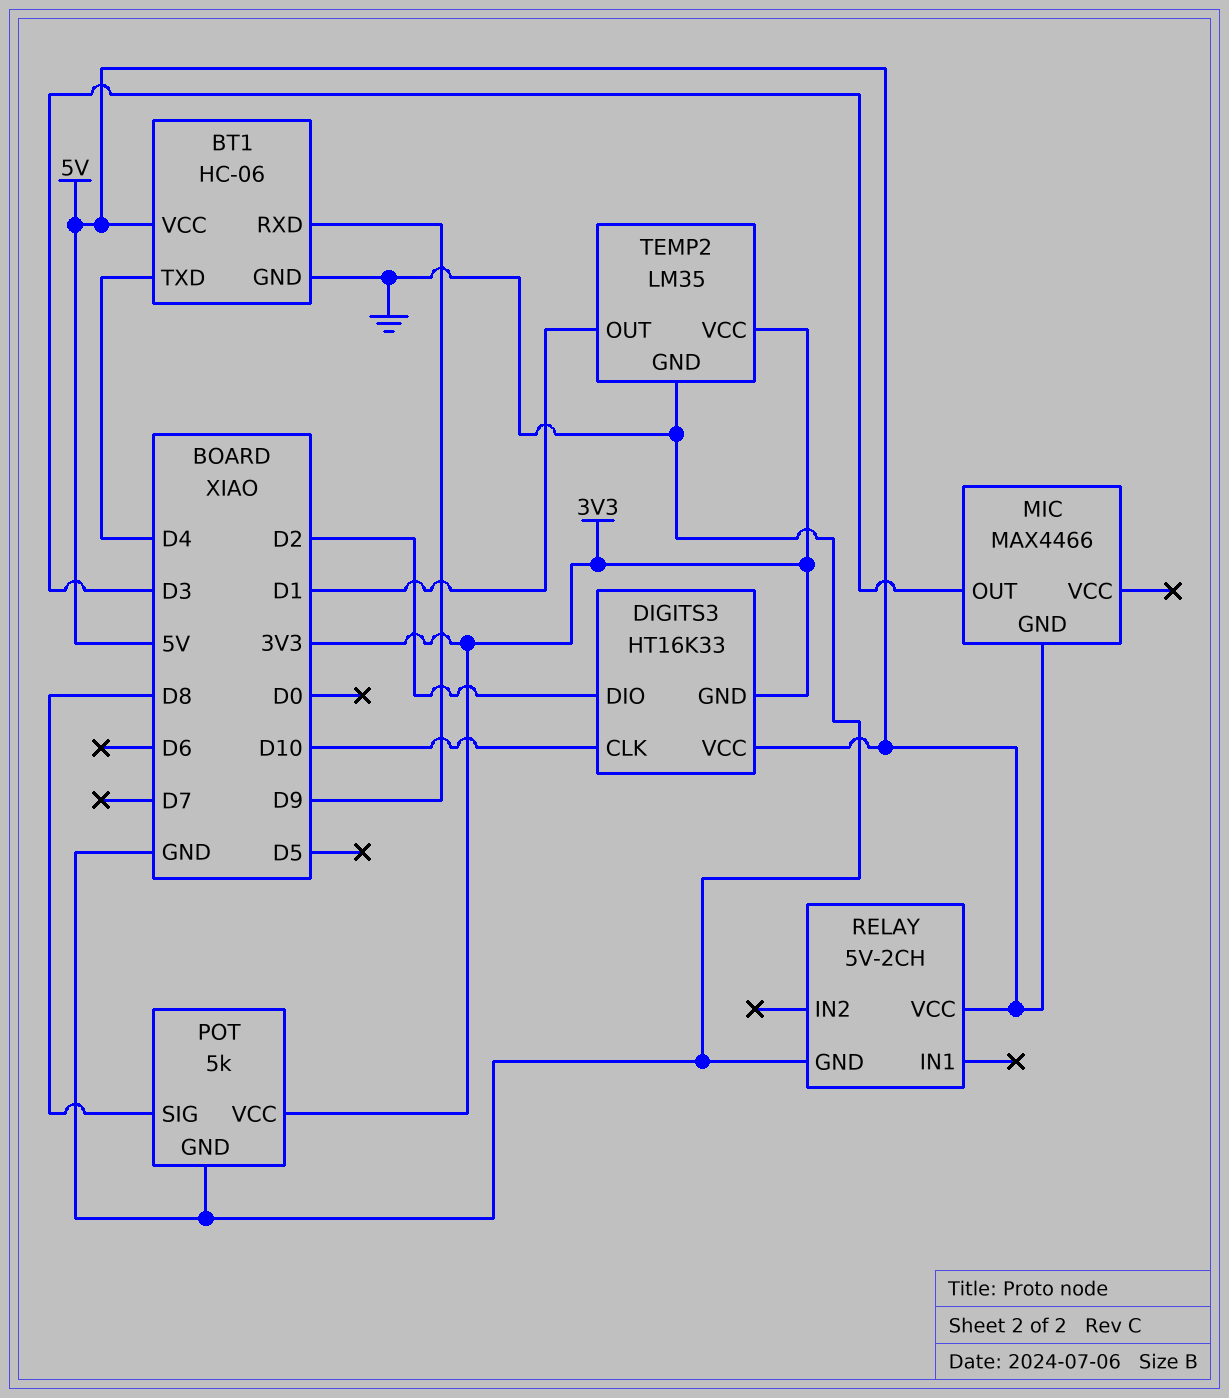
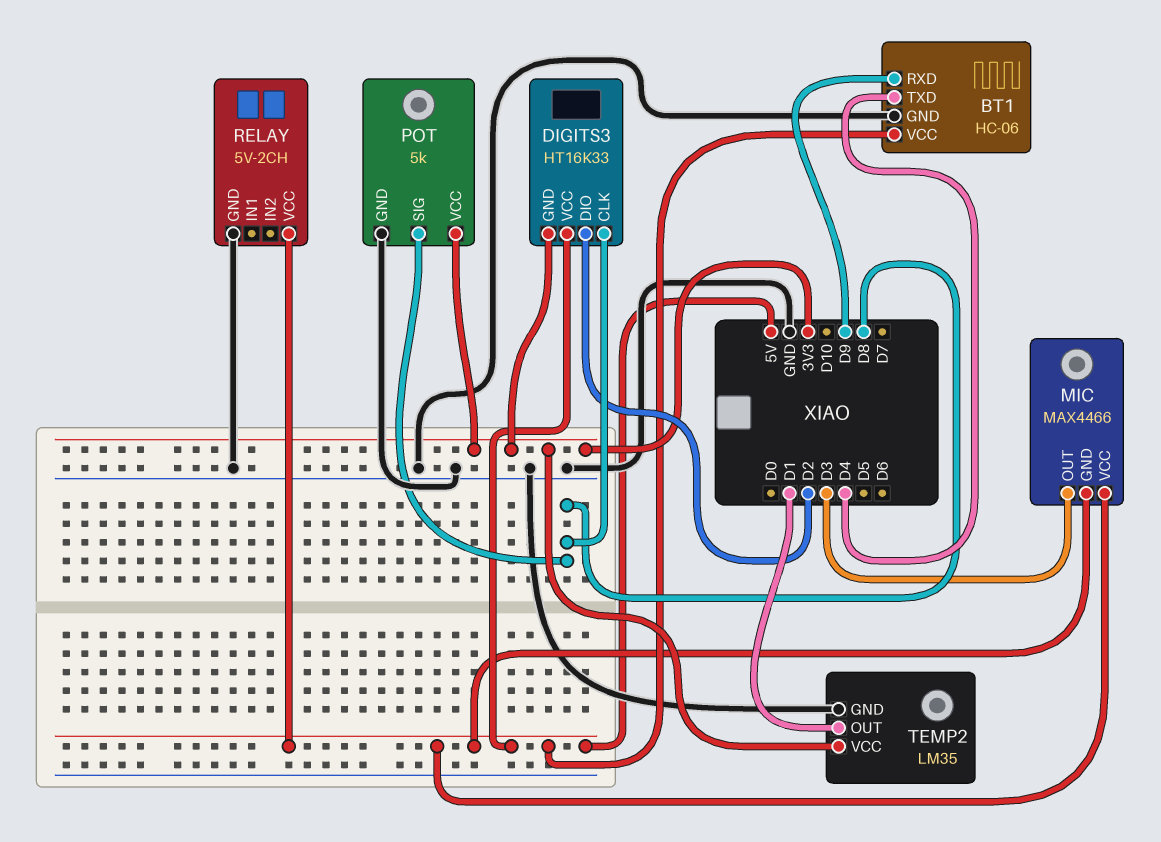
DIGITS3 pin CLK: D10 -> D8
MIC pin VCC: none -> 5V

